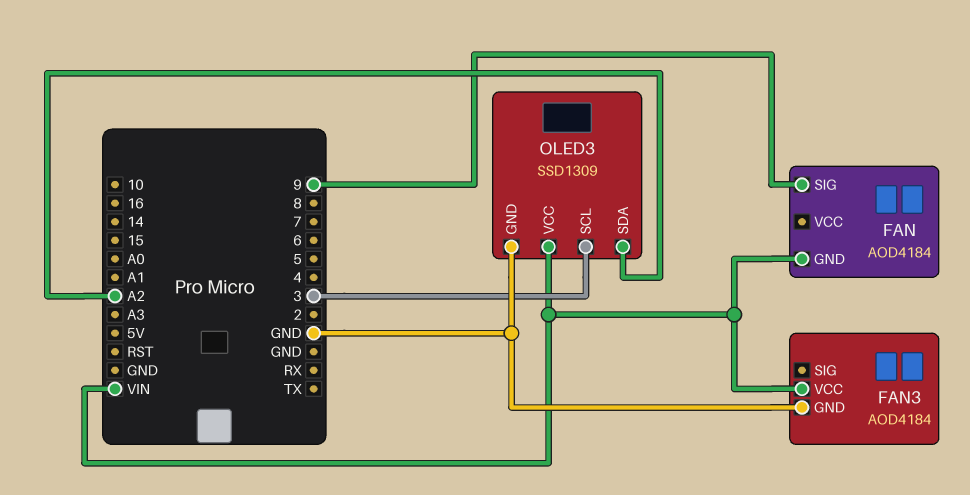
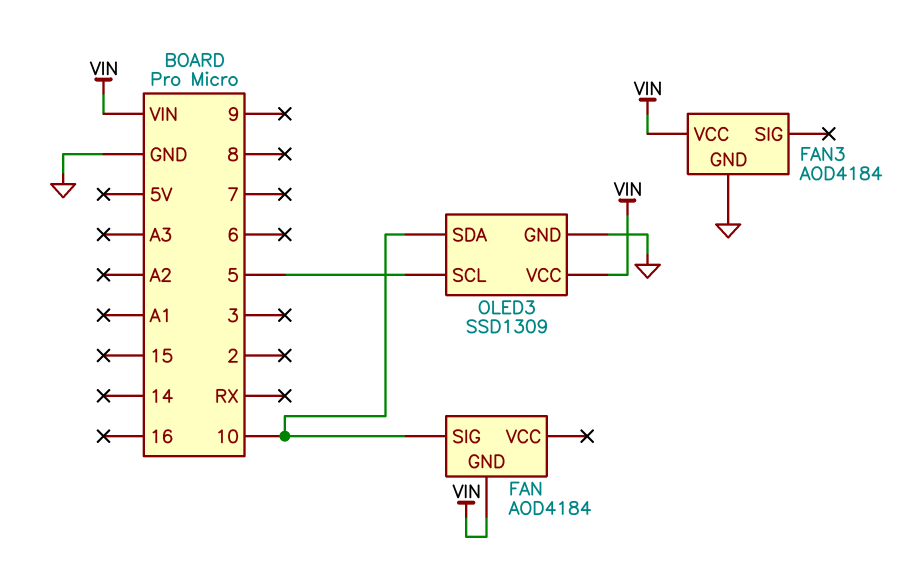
FAN pin SIG: 9 -> 10
OLED3 pin SCL: 3 -> 5
OLED3 pin SDA: A2 -> 10

